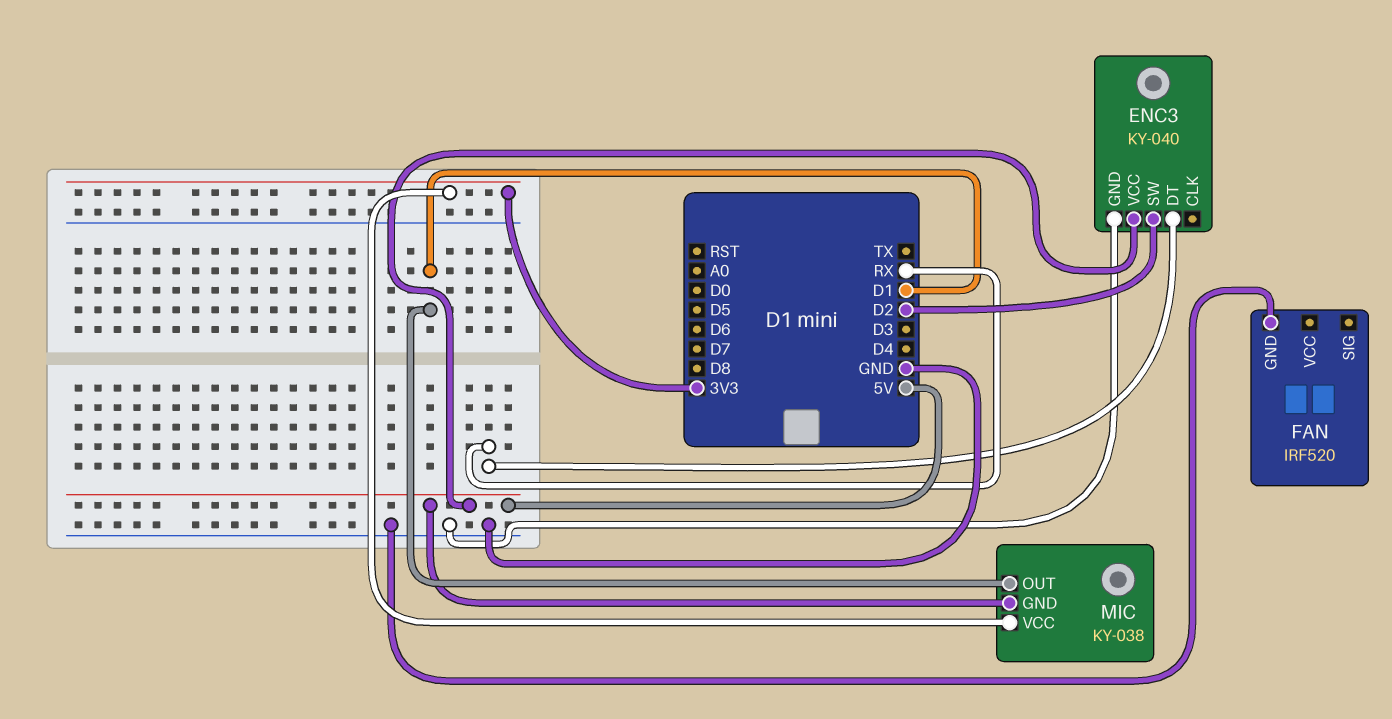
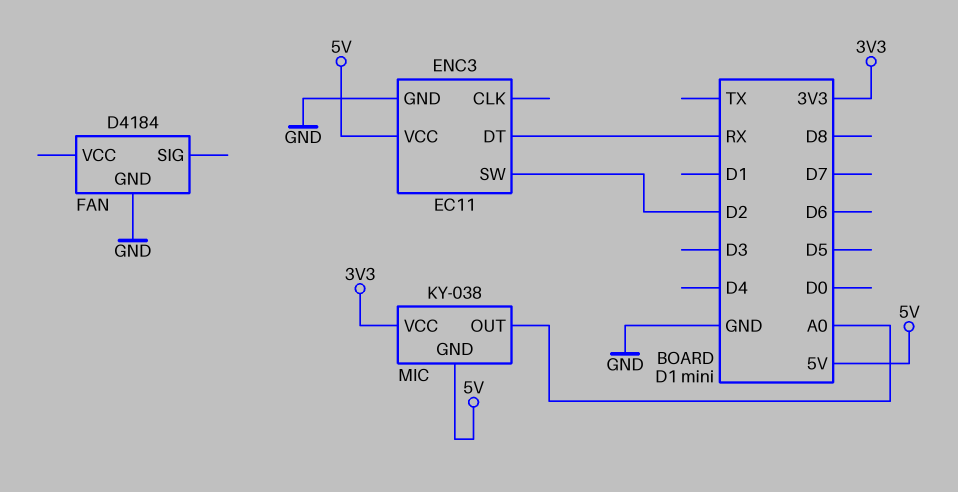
ENC3: KY-040 -> EC11
FAN: IRF520 -> D4184
MIC pin OUT: D1 -> A0

